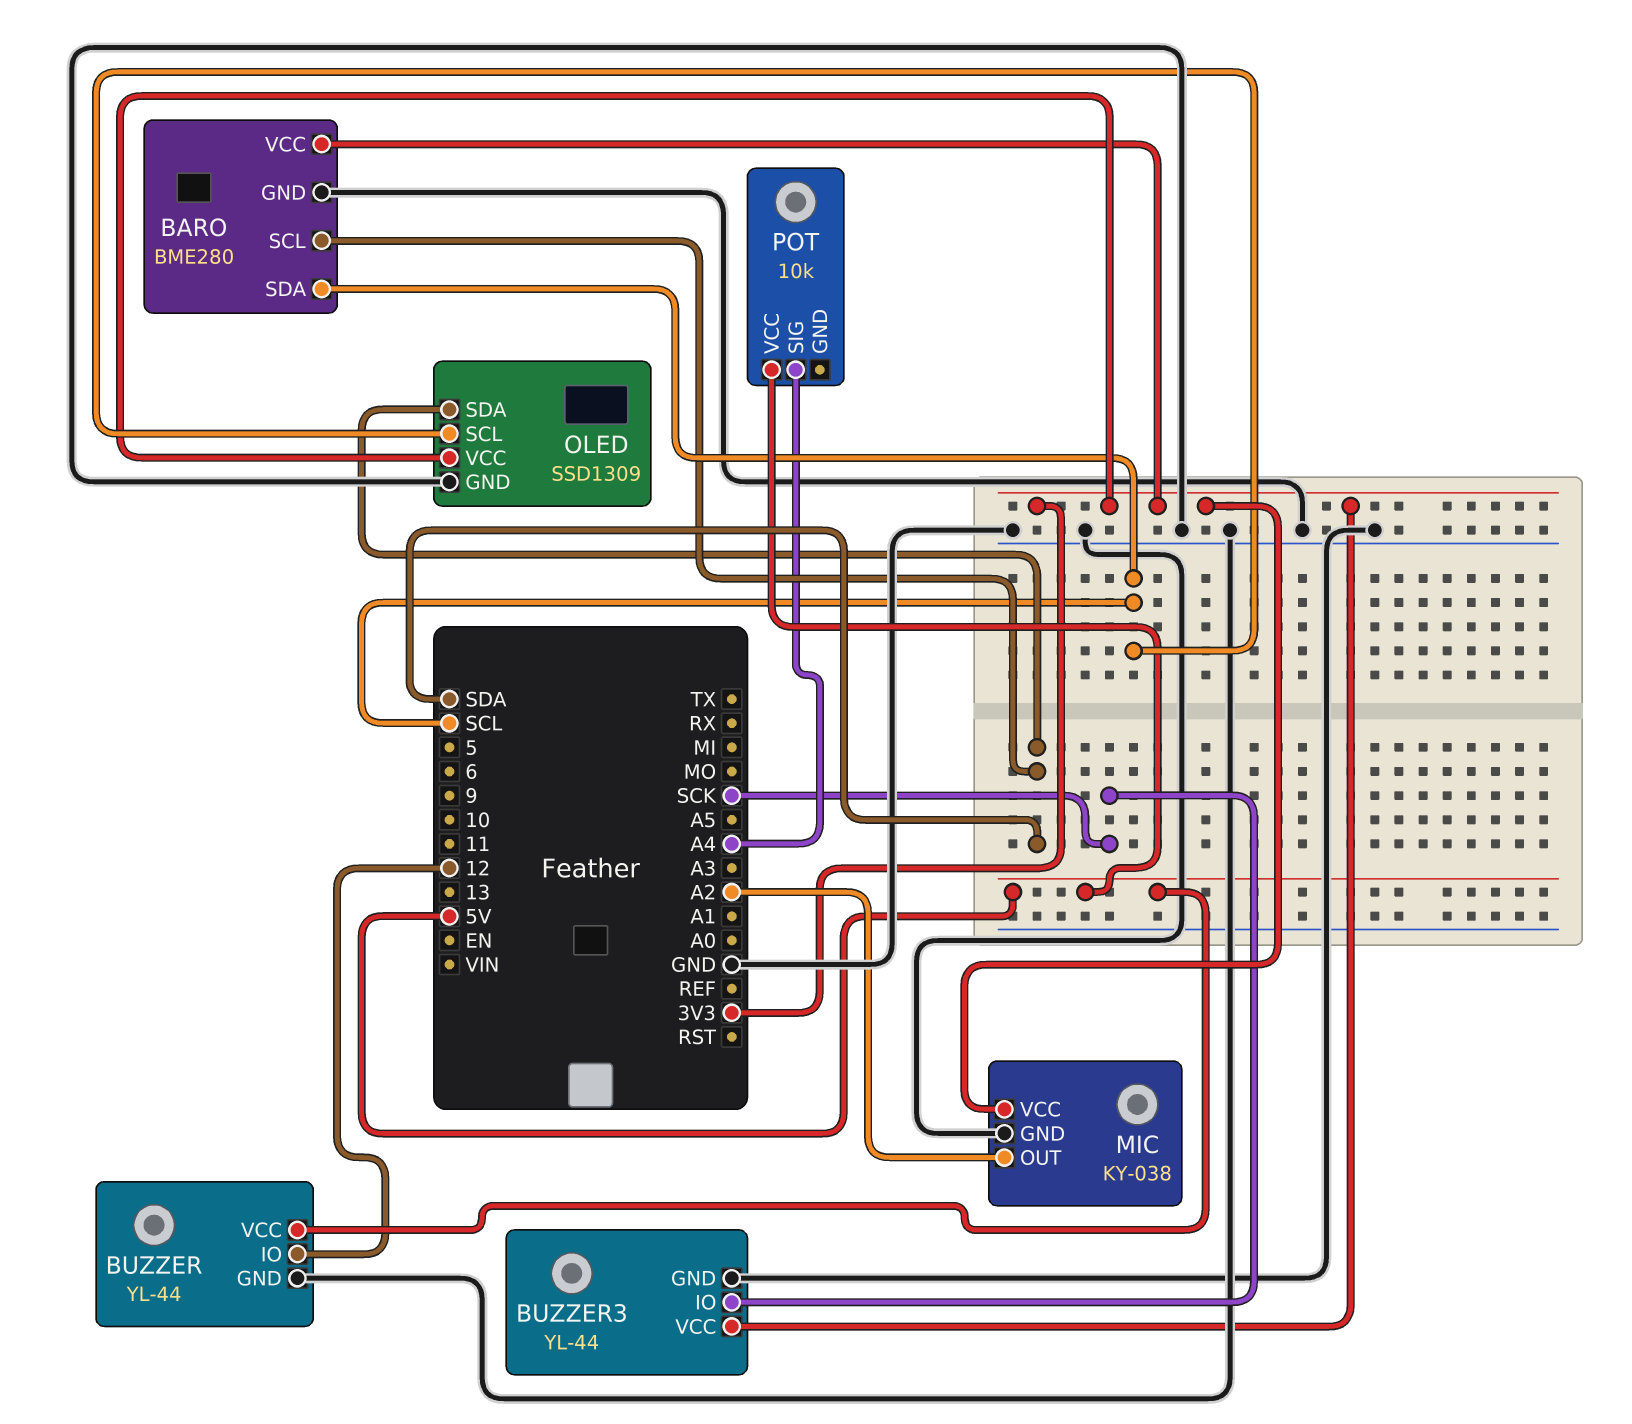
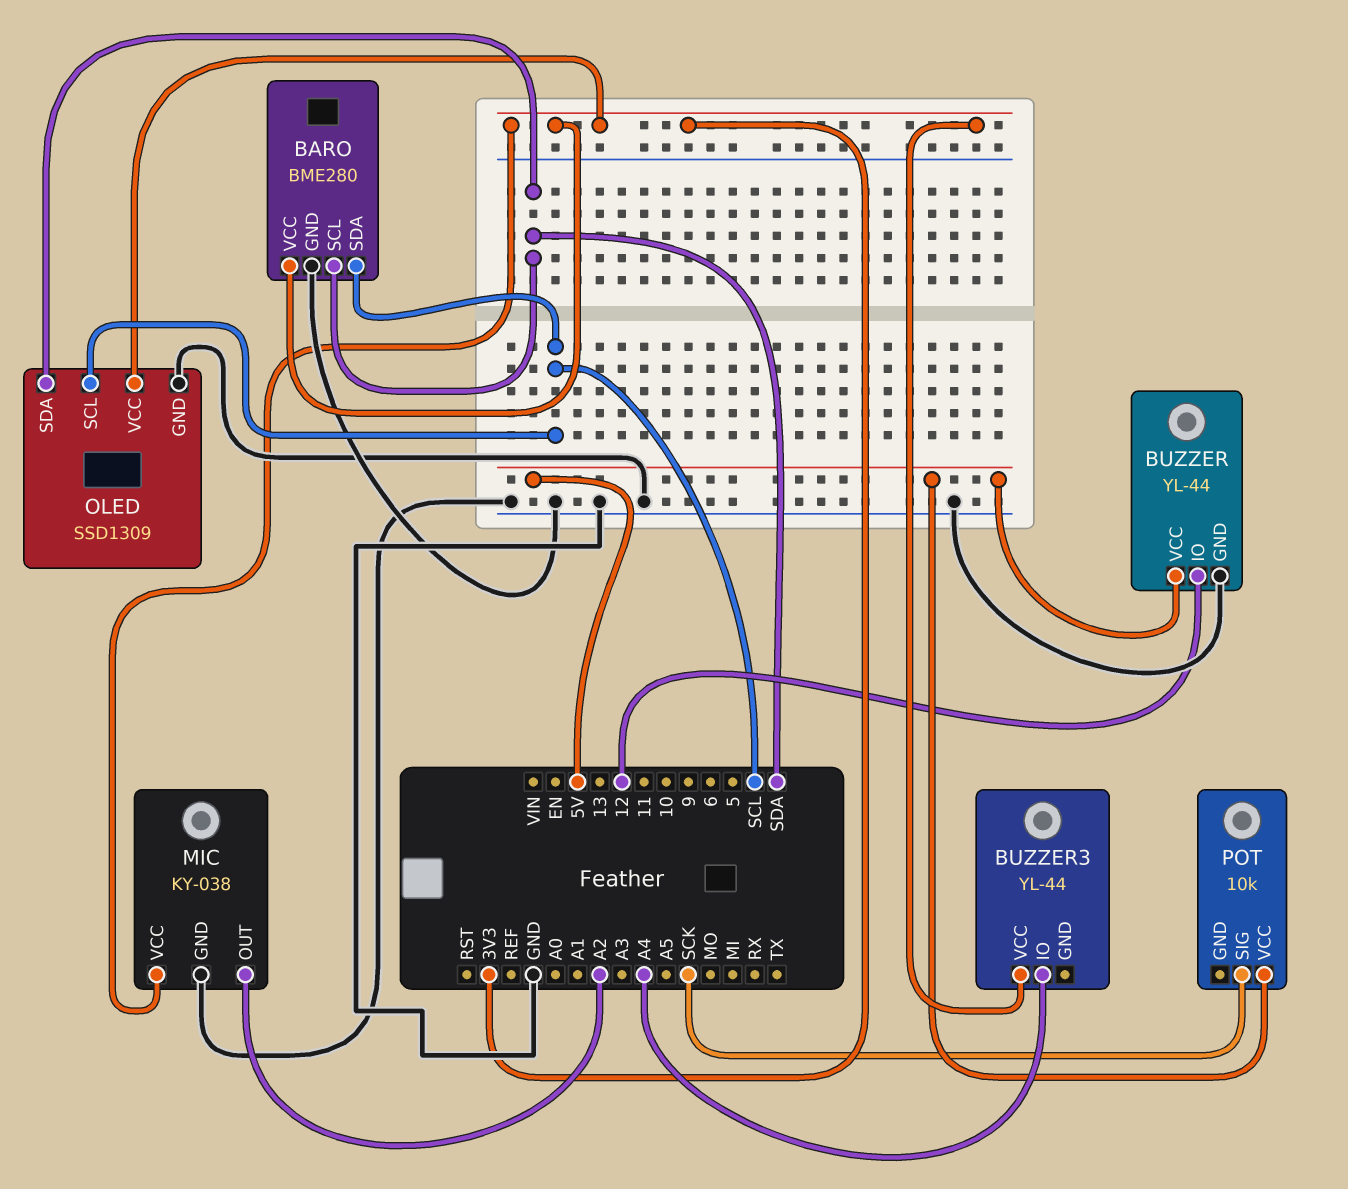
BUZZER3 pin GND: GND -> none
BUZZER3 pin IO: SCK -> A4
POT pin SIG: A4 -> SCK

